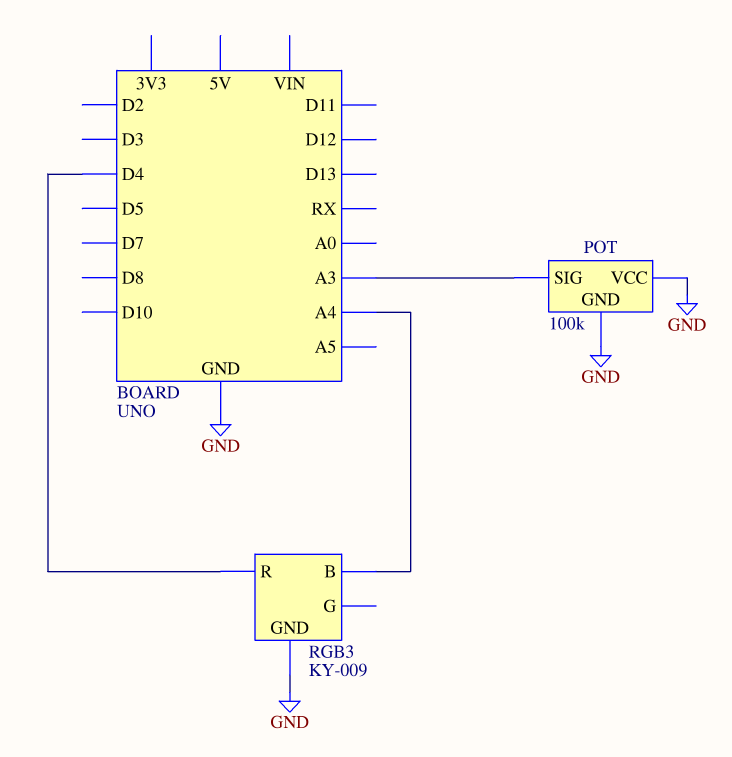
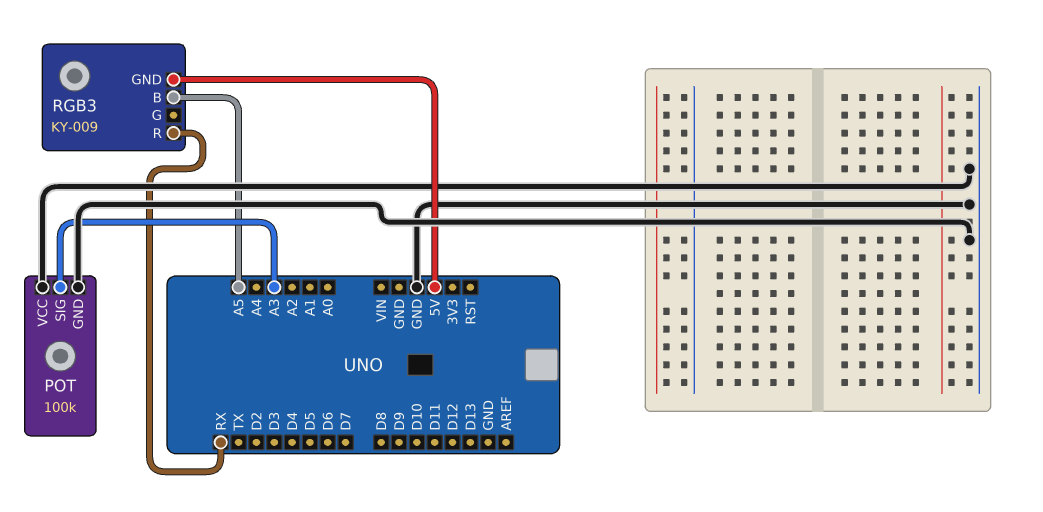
RGB3 pin B: A4 -> A5
RGB3 pin GND: GND -> 5V
RGB3 pin R: D4 -> RX

